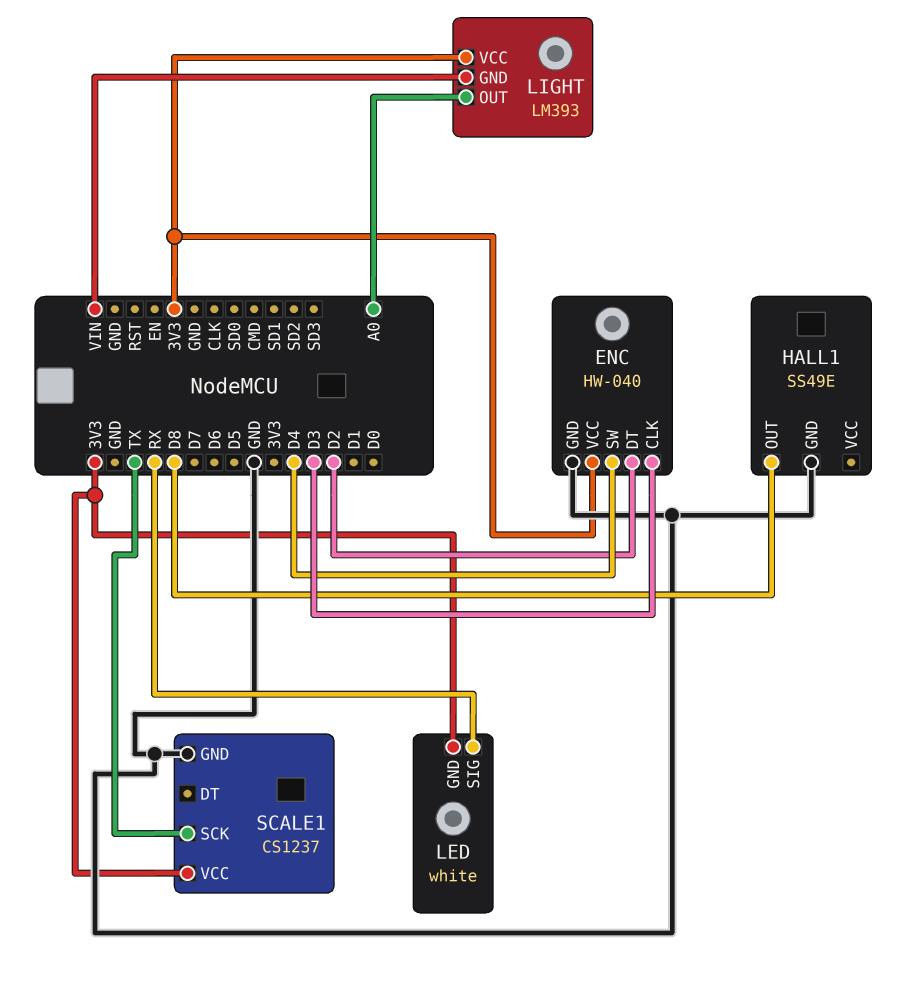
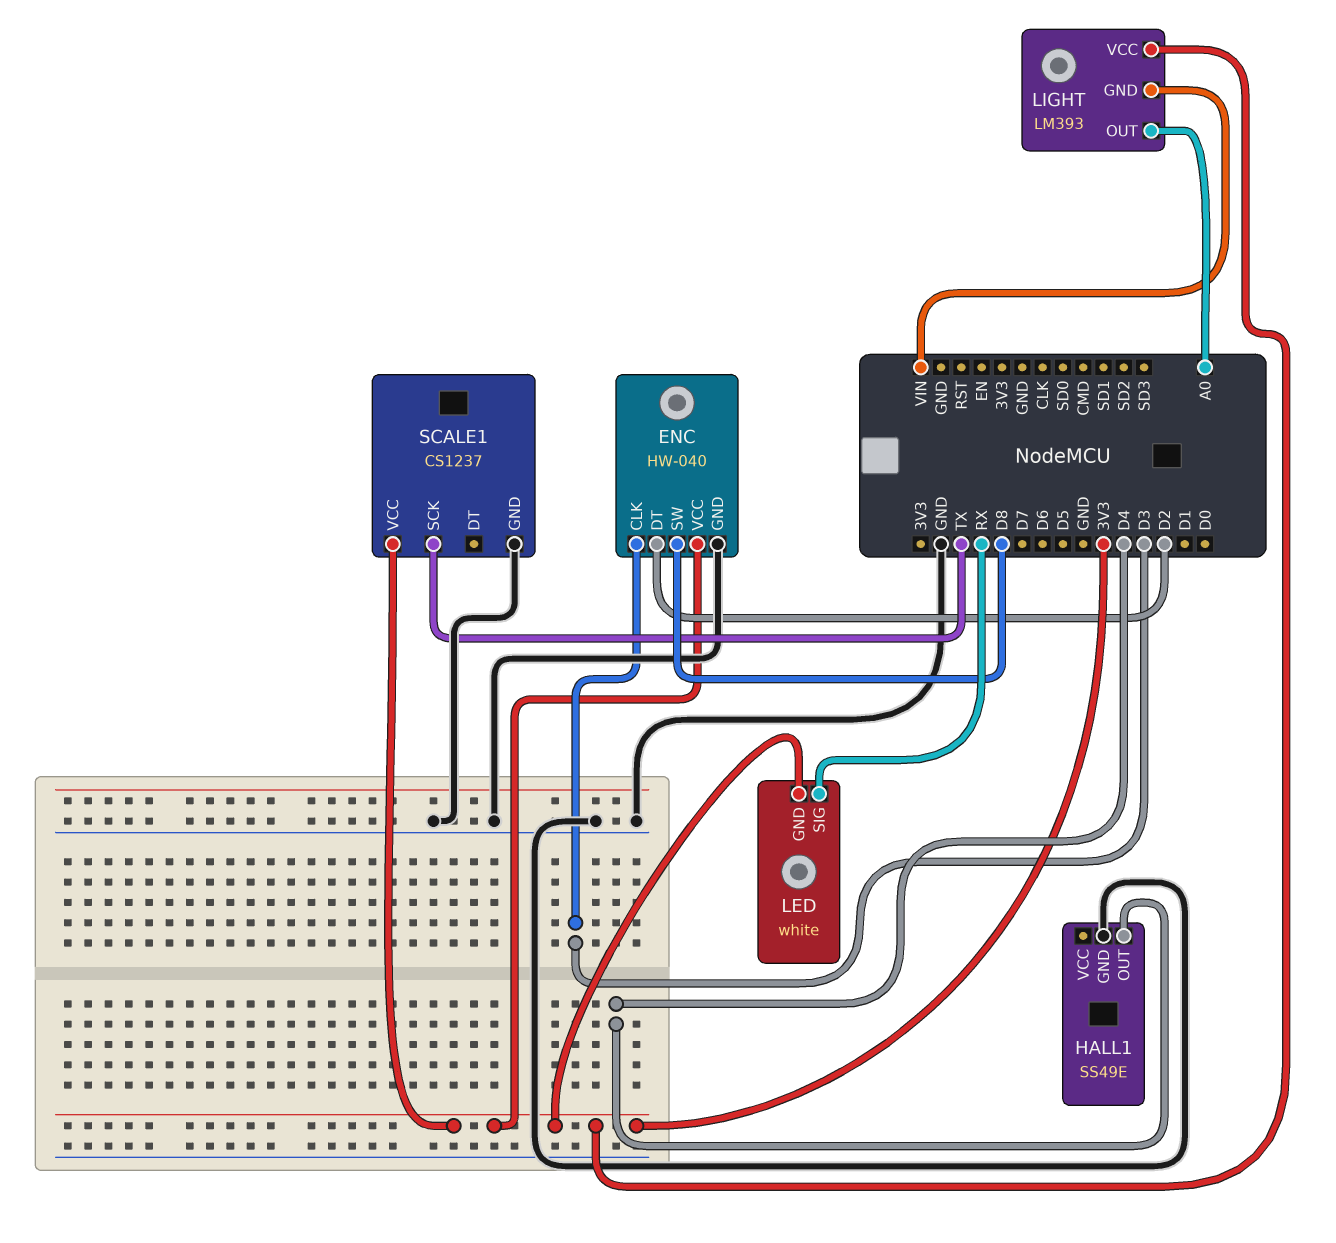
ENC pin SW: D4 -> D8
HALL1 pin OUT: D8 -> D4

